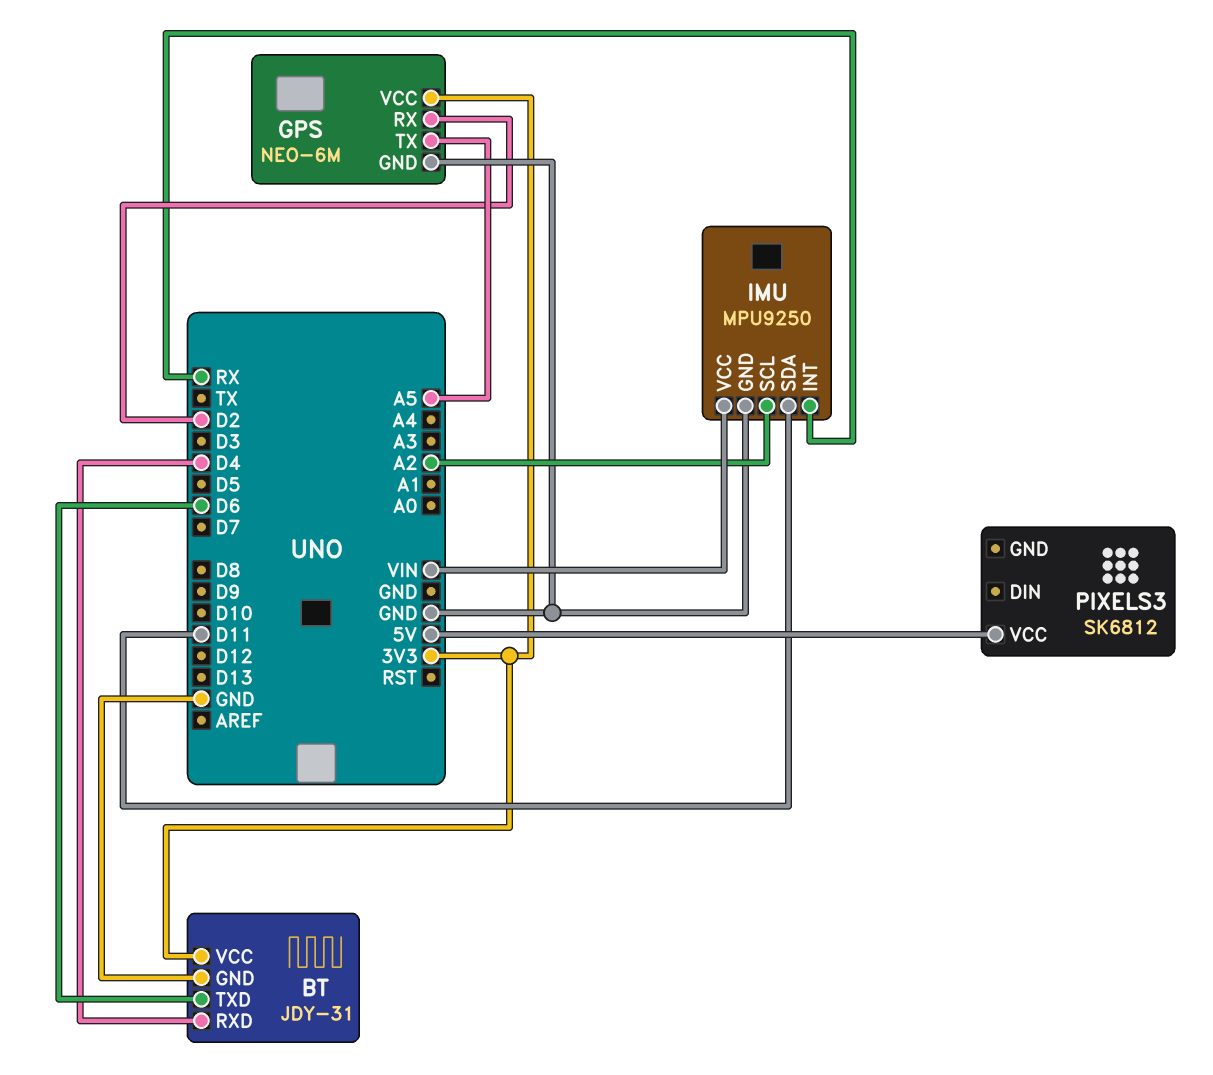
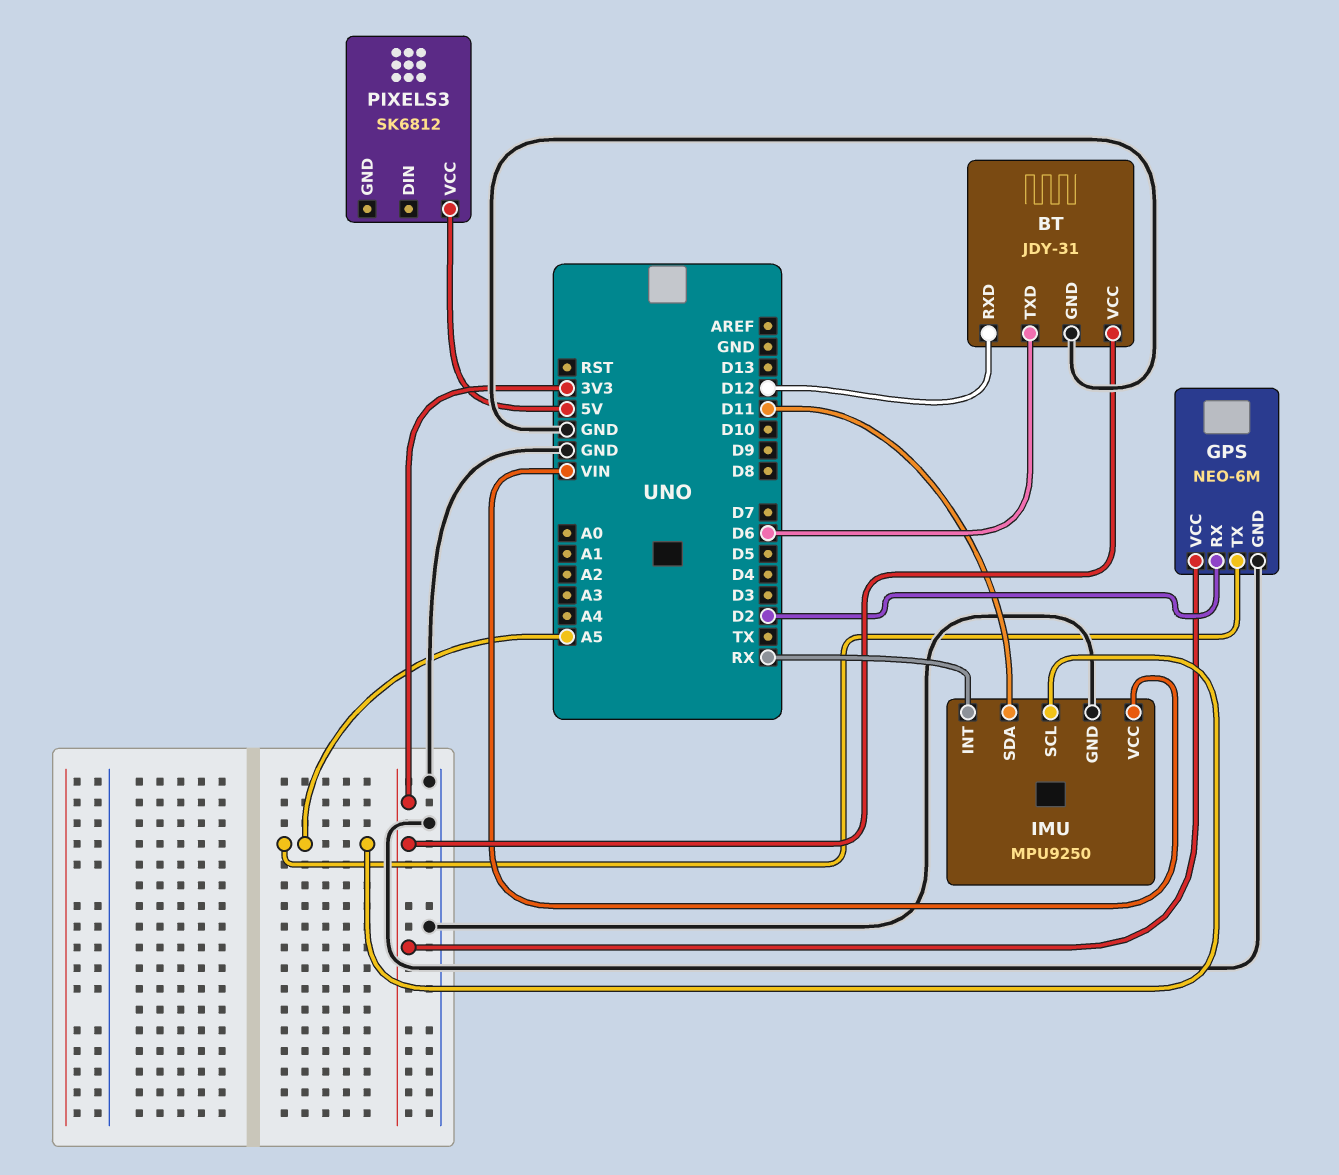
BT pin RXD: D4 -> D12
IMU pin SCL: A2 -> A5

